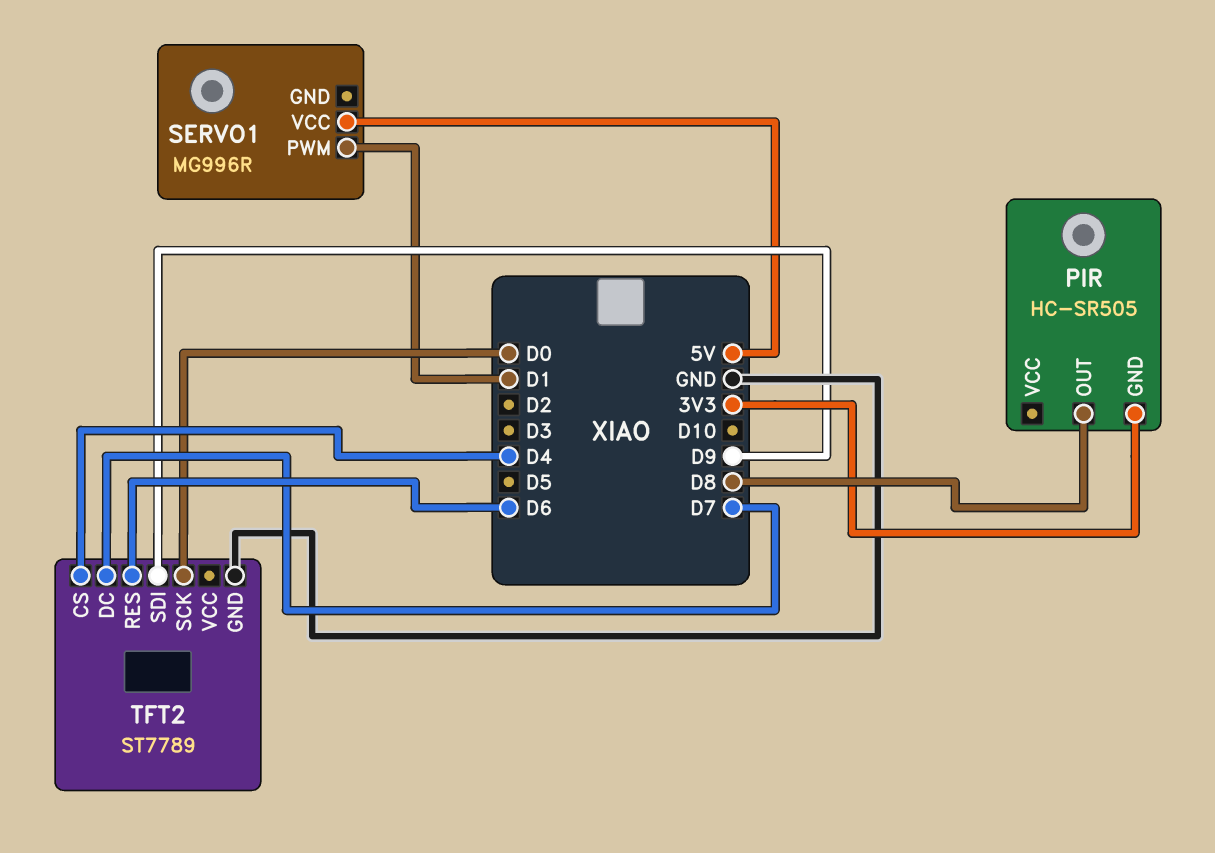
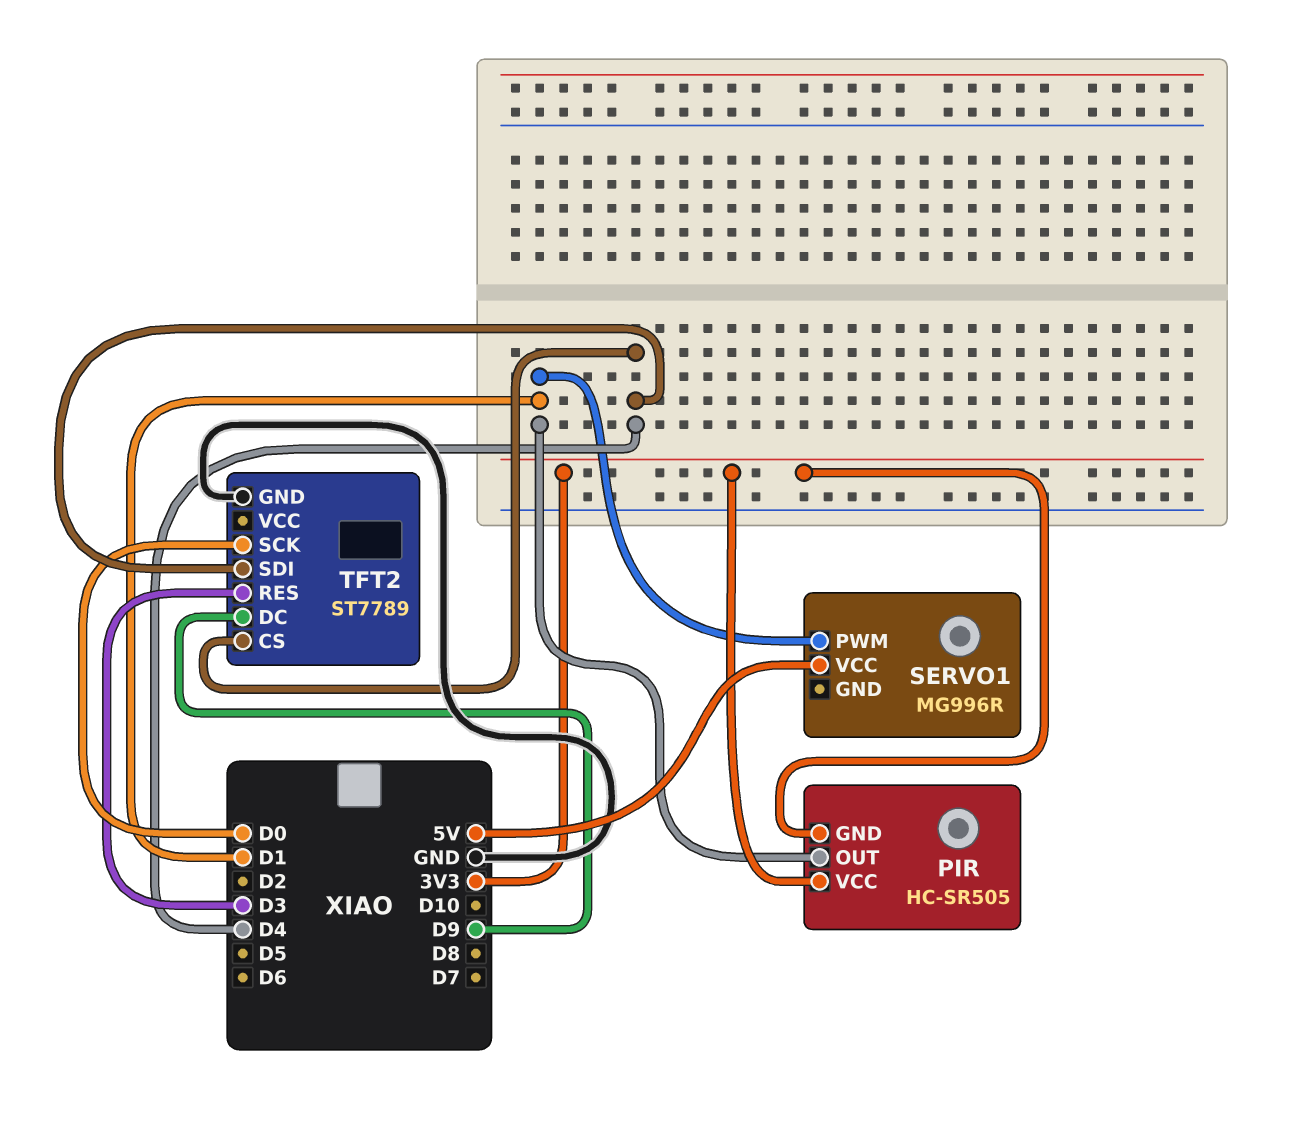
PIR pin OUT: D8 -> D1
PIR pin VCC: none -> 3V3
TFT2 pin DC: D7 -> D9
TFT2 pin RES: D6 -> D3
TFT2 pin SDI: D9 -> D4

